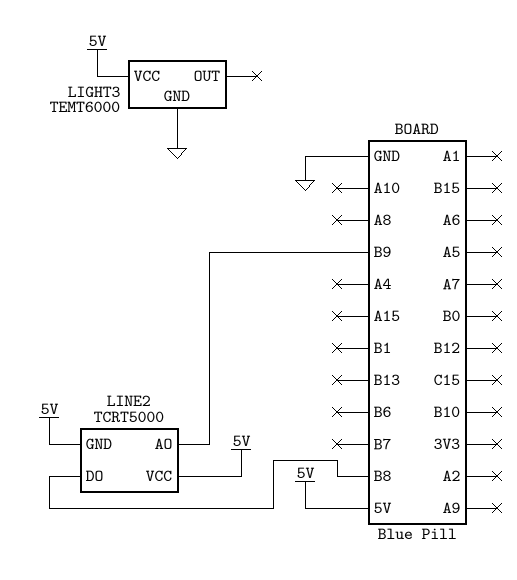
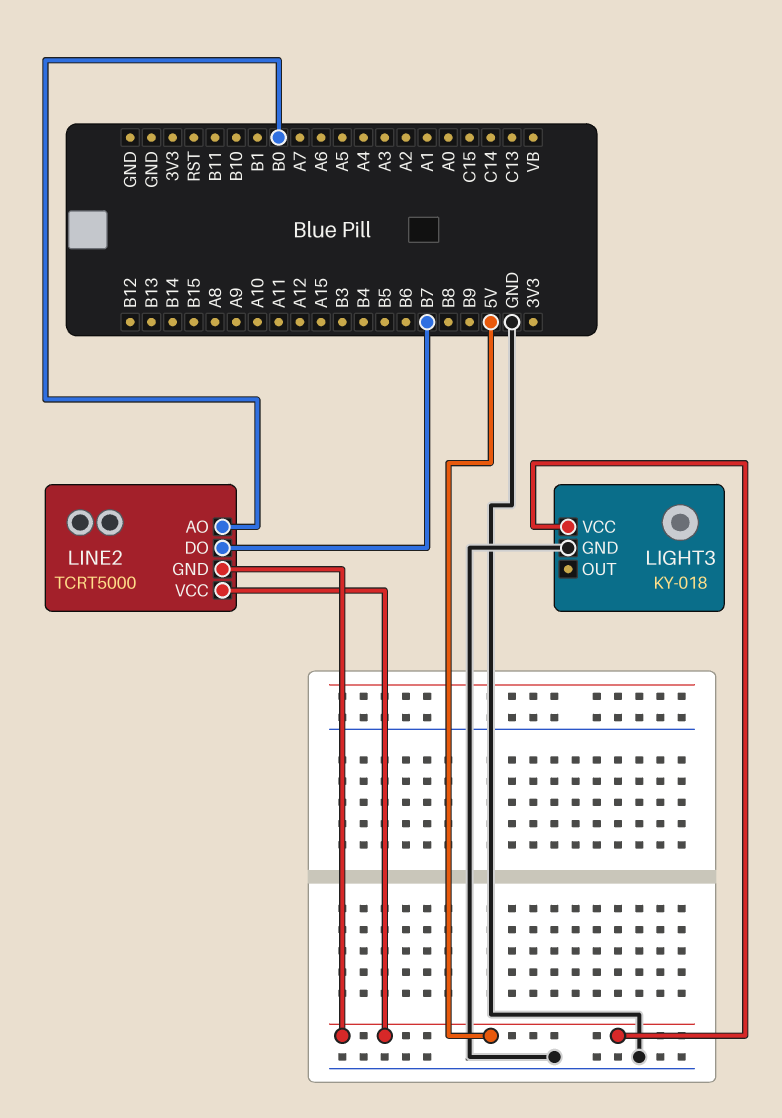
LIGHT3: TEMT6000 -> KY-018
LINE2 pin AO: B9 -> B0
LINE2 pin DO: B8 -> B7

